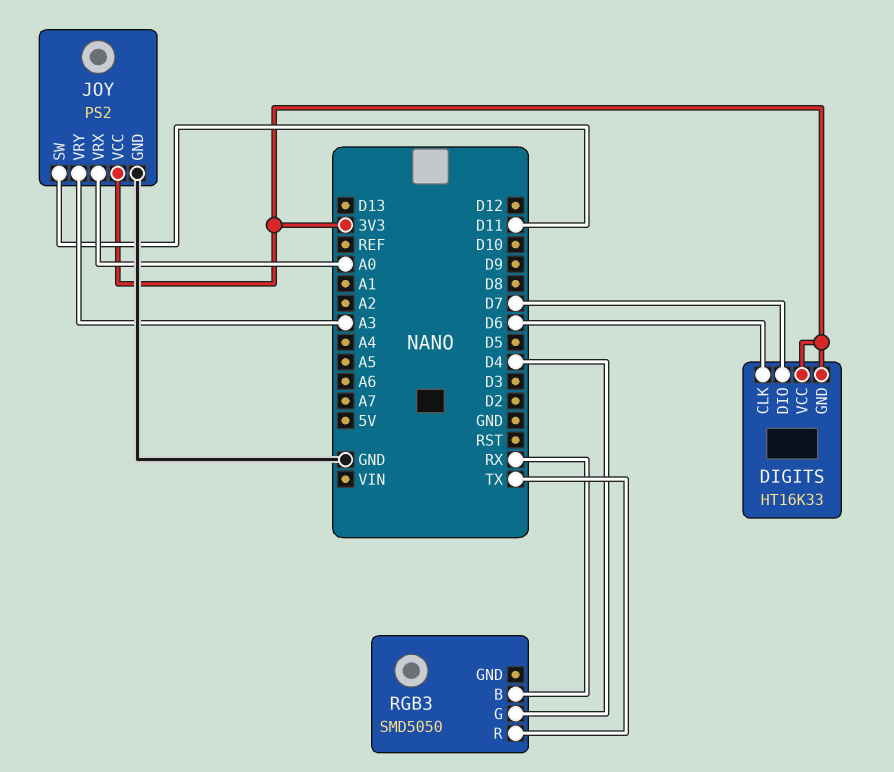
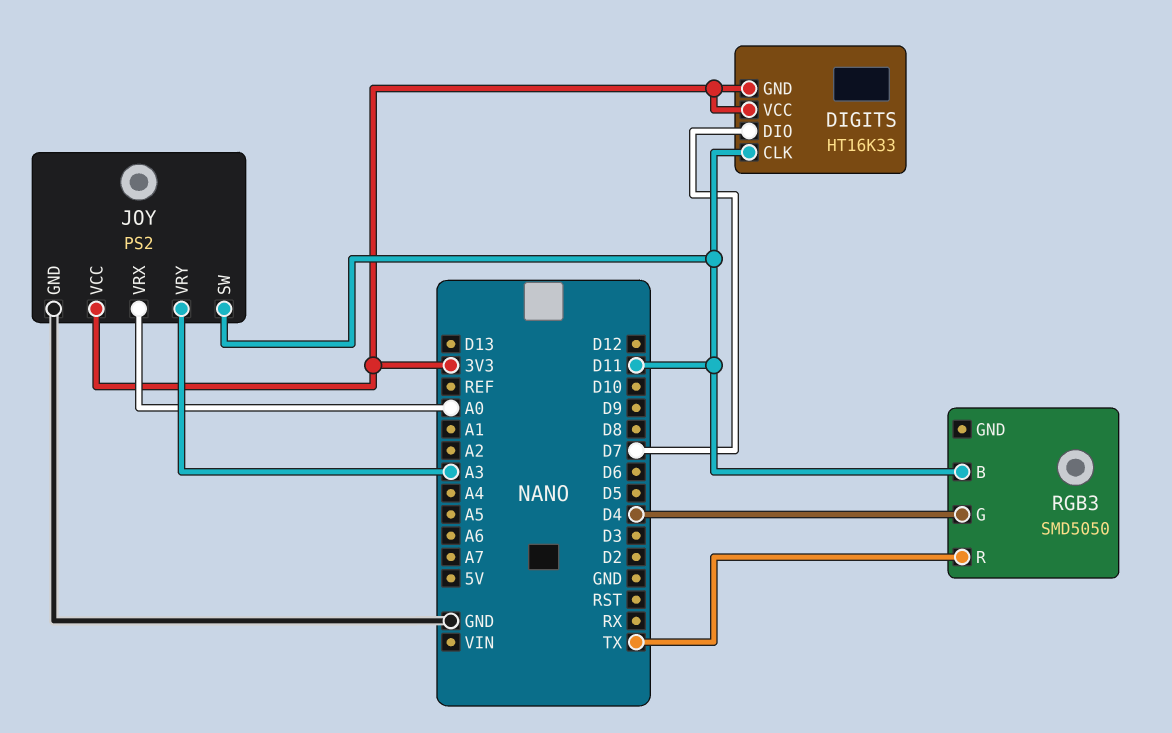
DIGITS pin CLK: D6 -> D11
RGB3 pin B: RX -> D11

